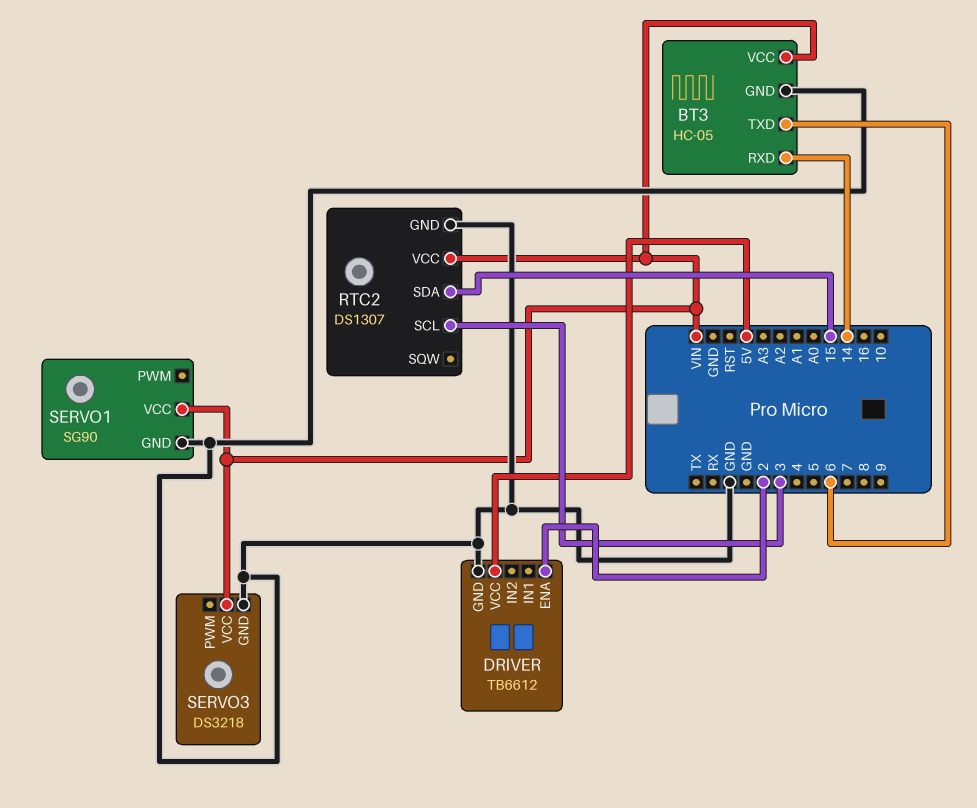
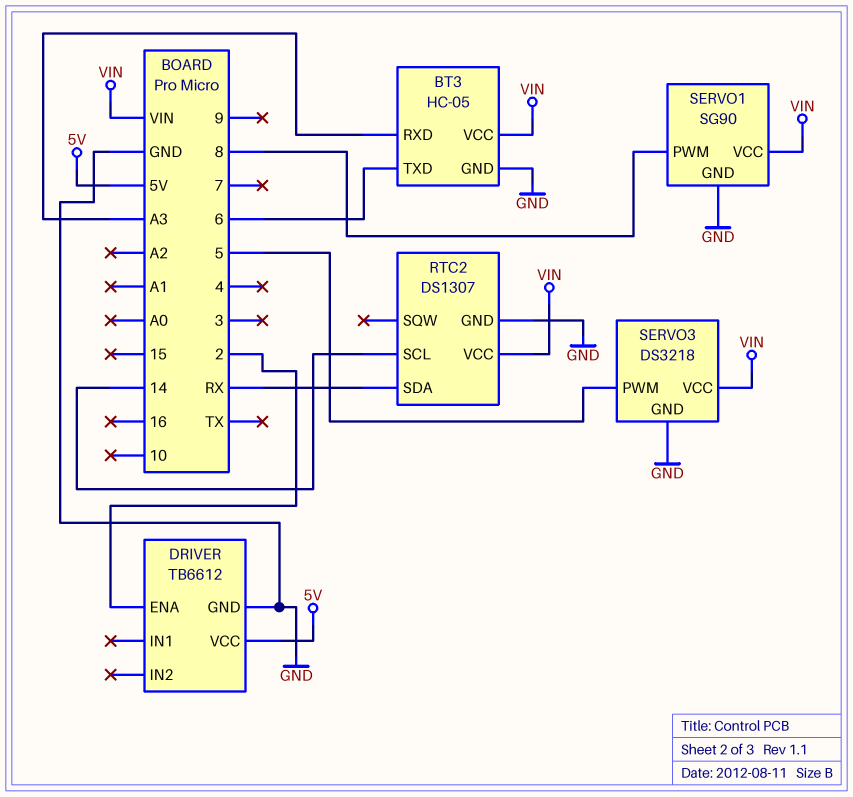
BT3 pin RXD: 14 -> A3
RTC2 pin SCL: 3 -> 14
RTC2 pin SDA: 15 -> RX
SERVO1 pin PWM: none -> 8
SERVO3 pin PWM: none -> 5

